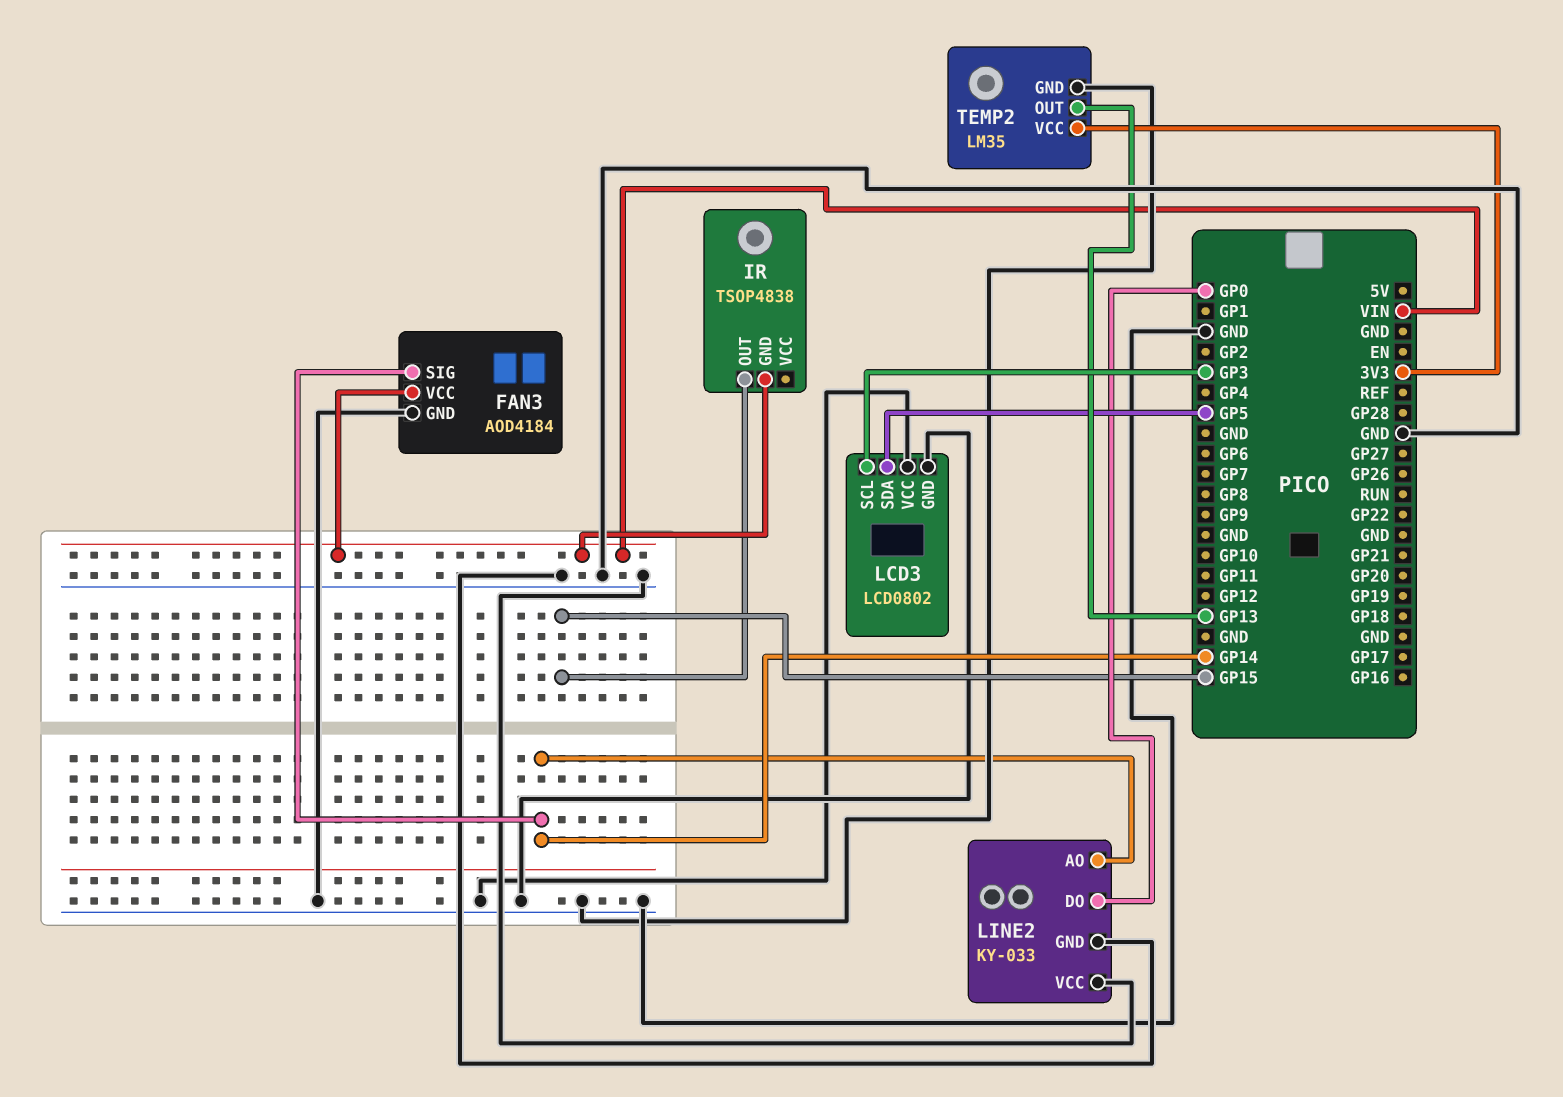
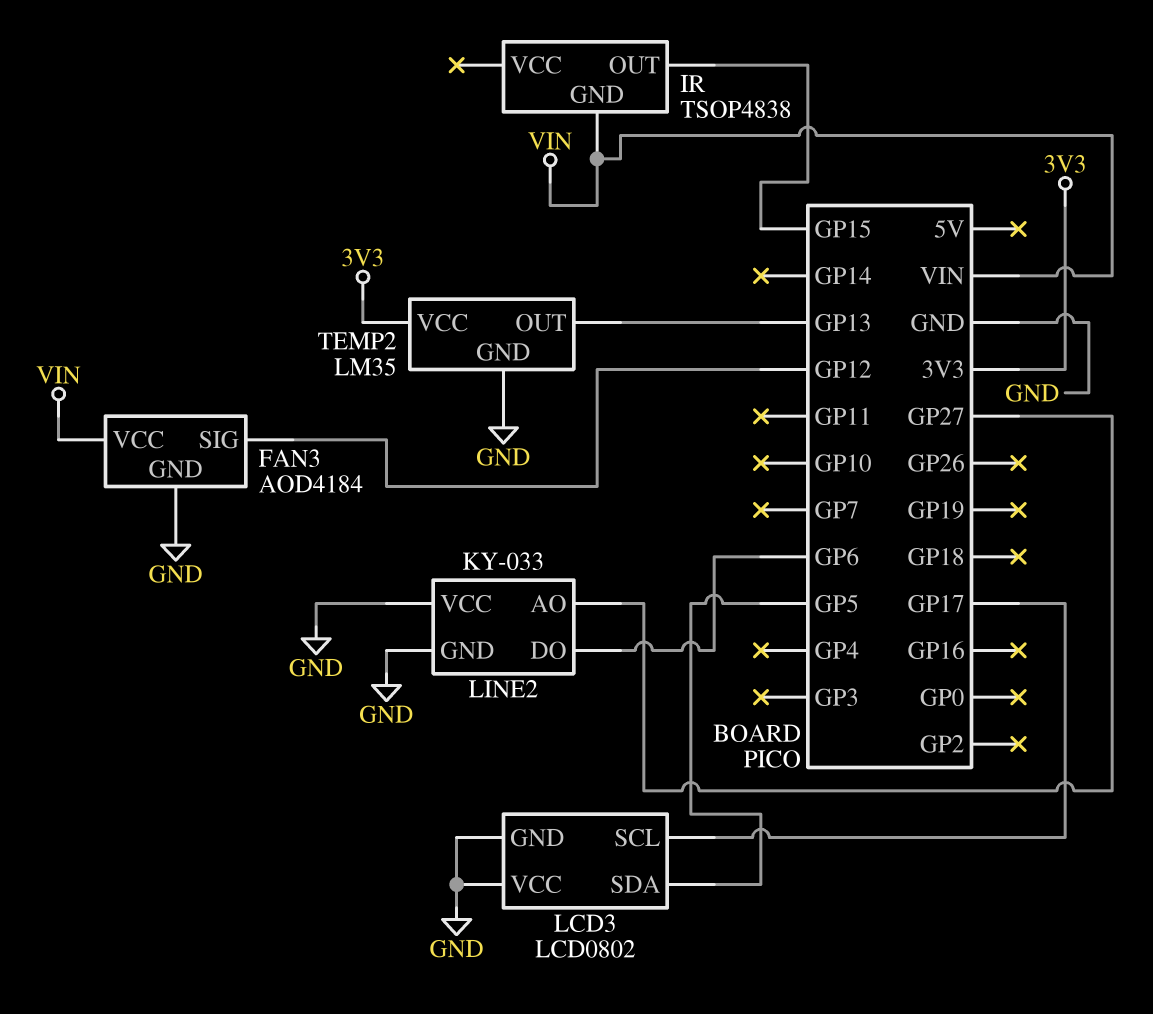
FAN3 pin SIG: GP14 -> GP12
LCD3 pin SCL: GP3 -> GP17
LINE2 pin AO: GP14 -> GP27
LINE2 pin DO: GP0 -> GP6

